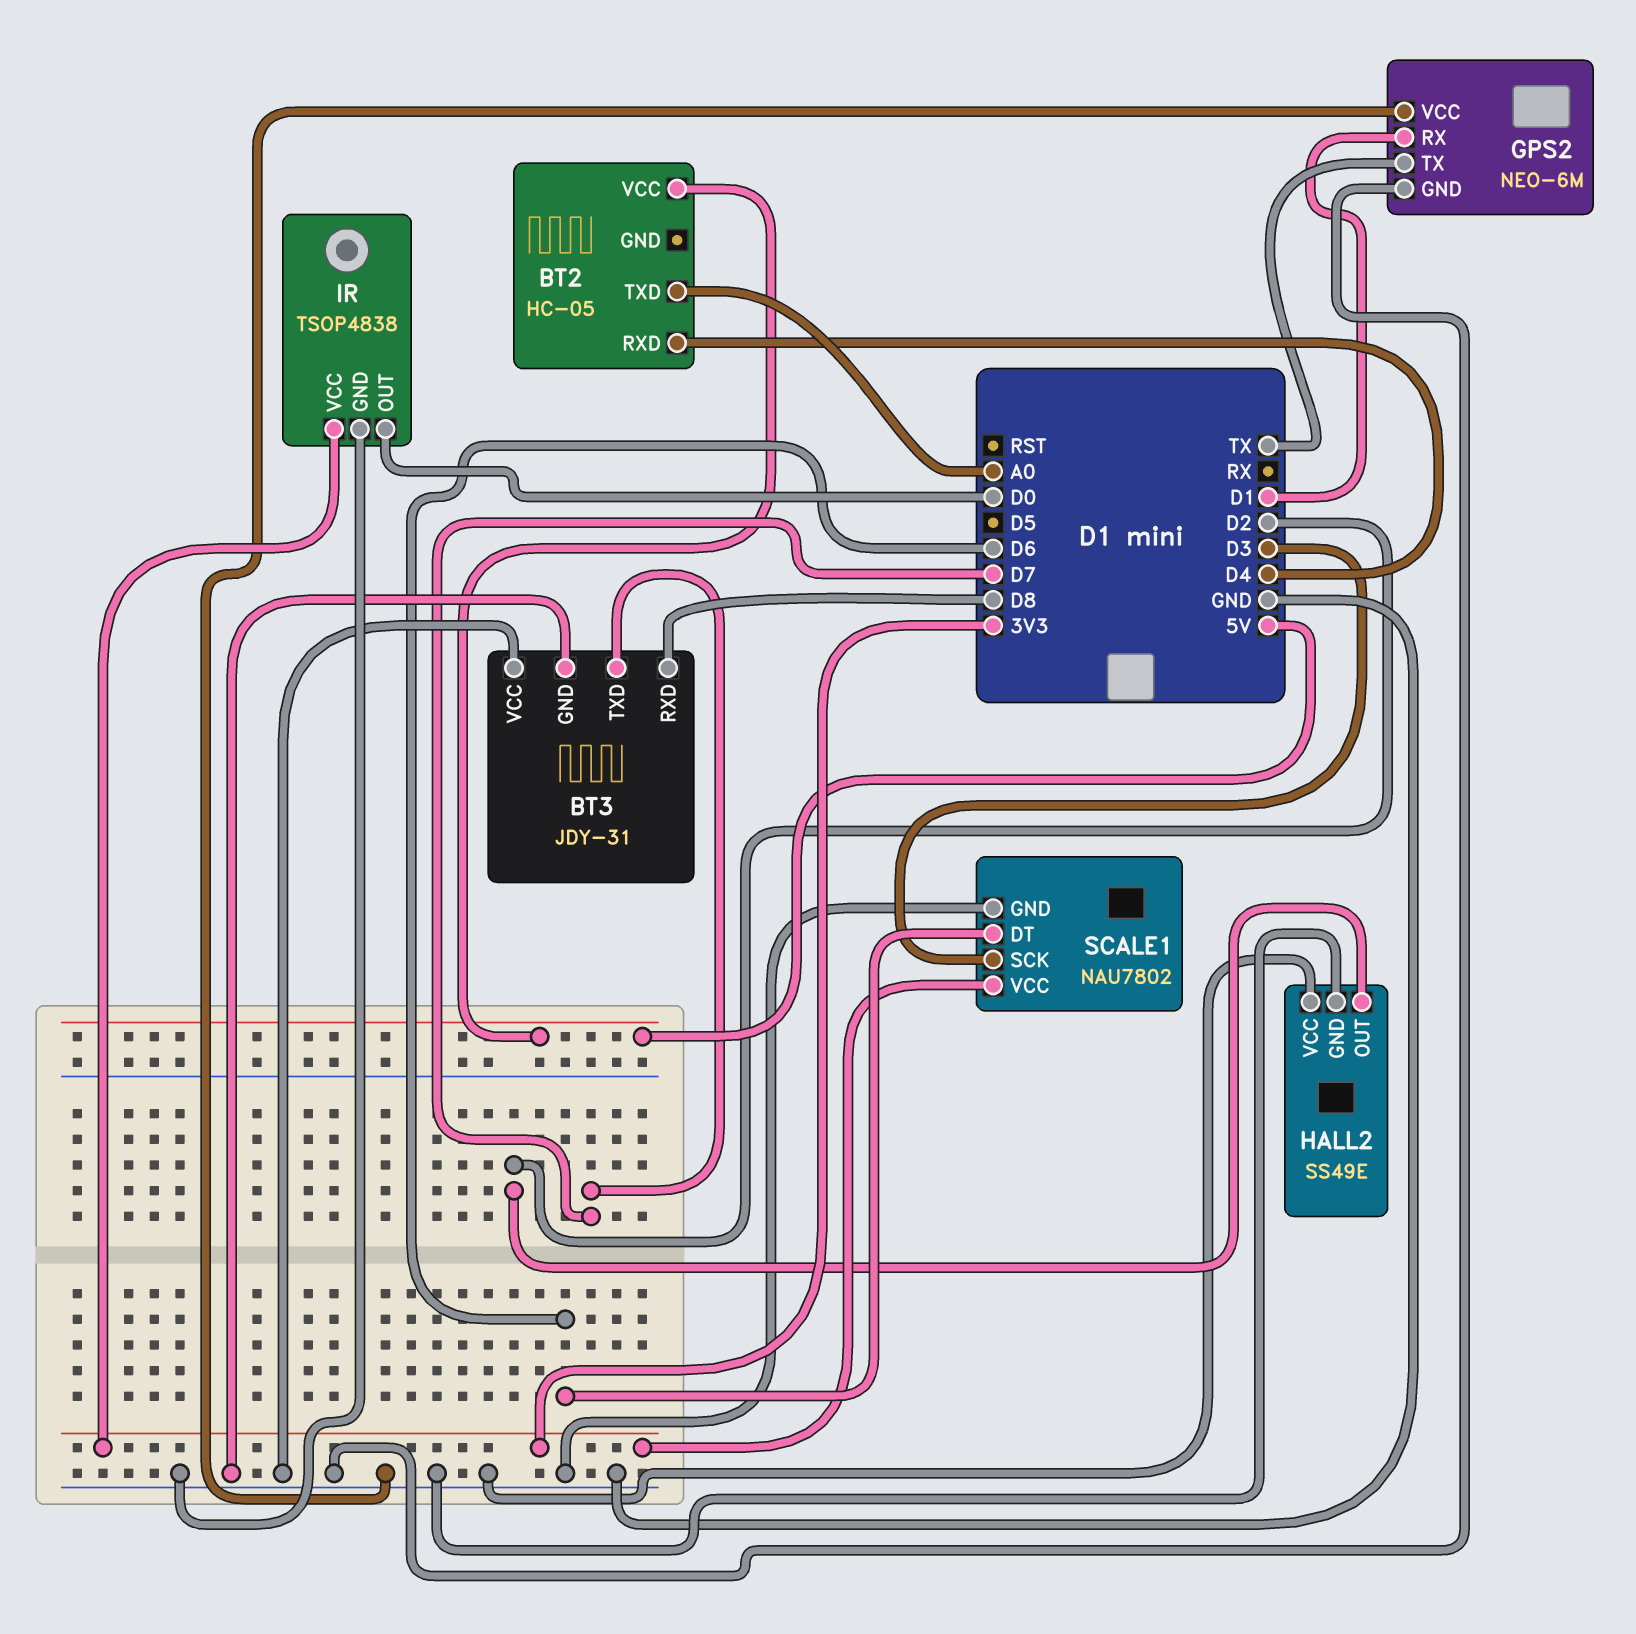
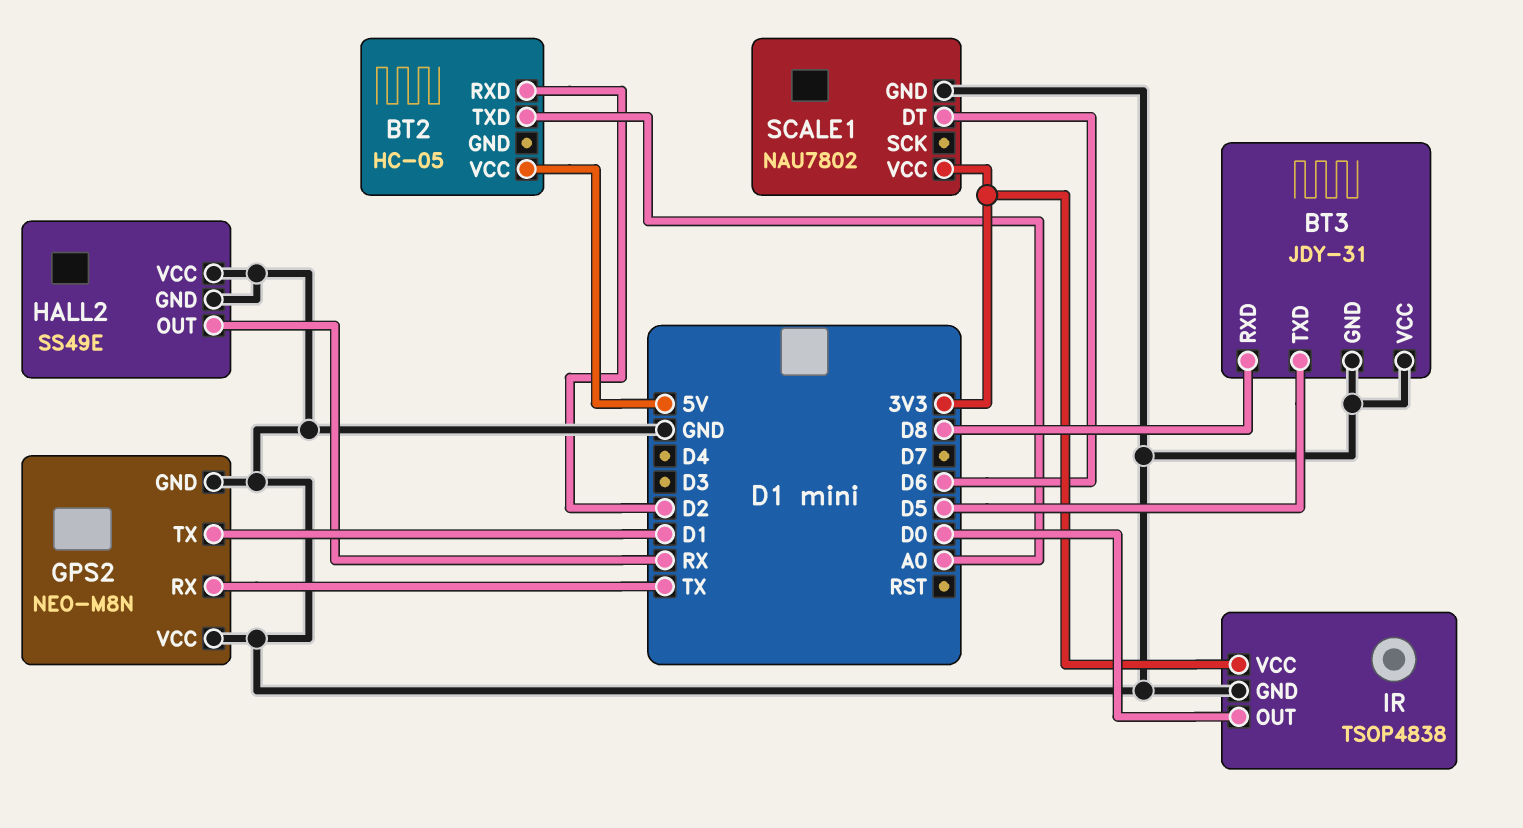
BT2 pin RXD: D4 -> D2
BT3 pin TXD: D7 -> D5
GPS2: NEO-6M -> NEO-M8N
GPS2 pin RX: D1 -> TX
GPS2 pin TX: TX -> D1
HALL2 pin OUT: D2 -> RX
SCALE1 pin SCK: D3 -> none

